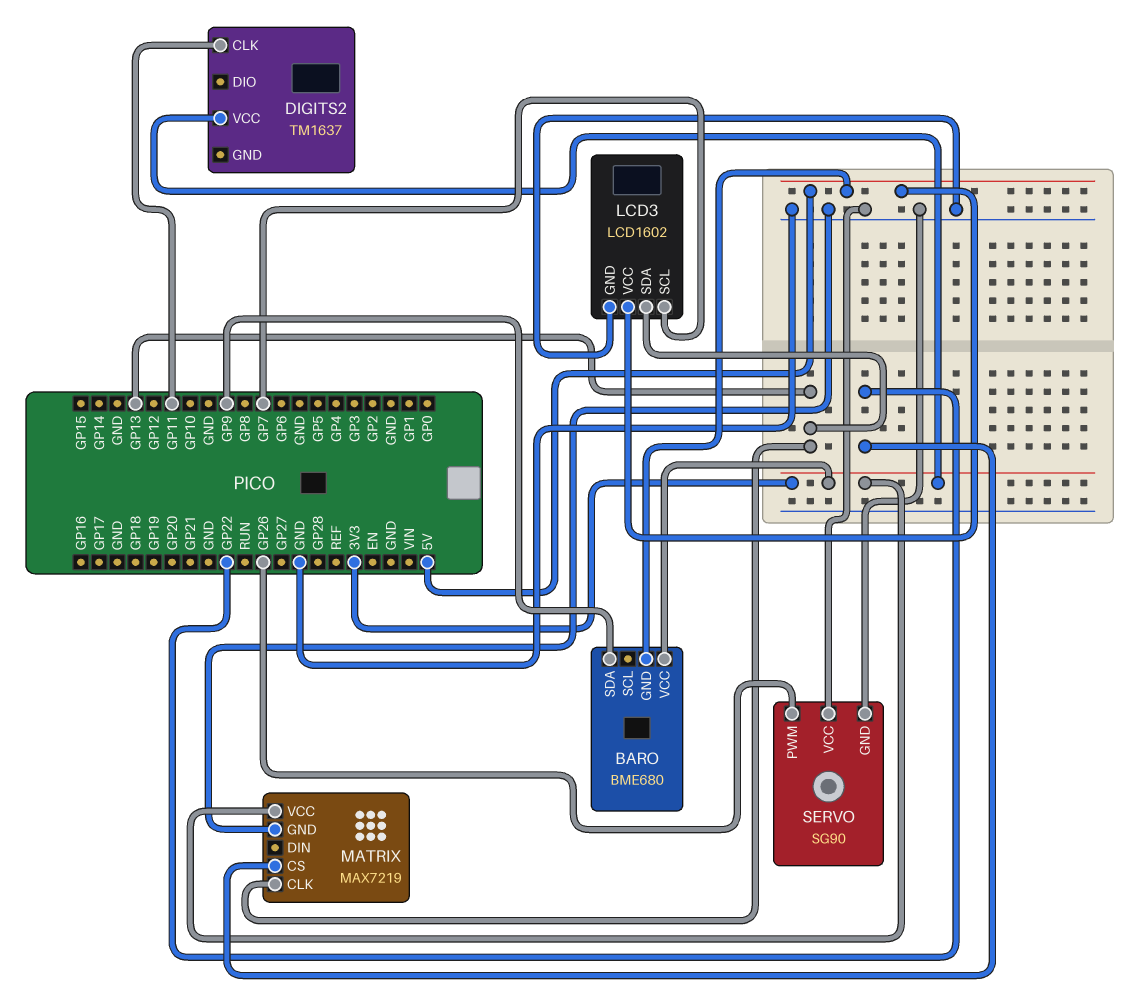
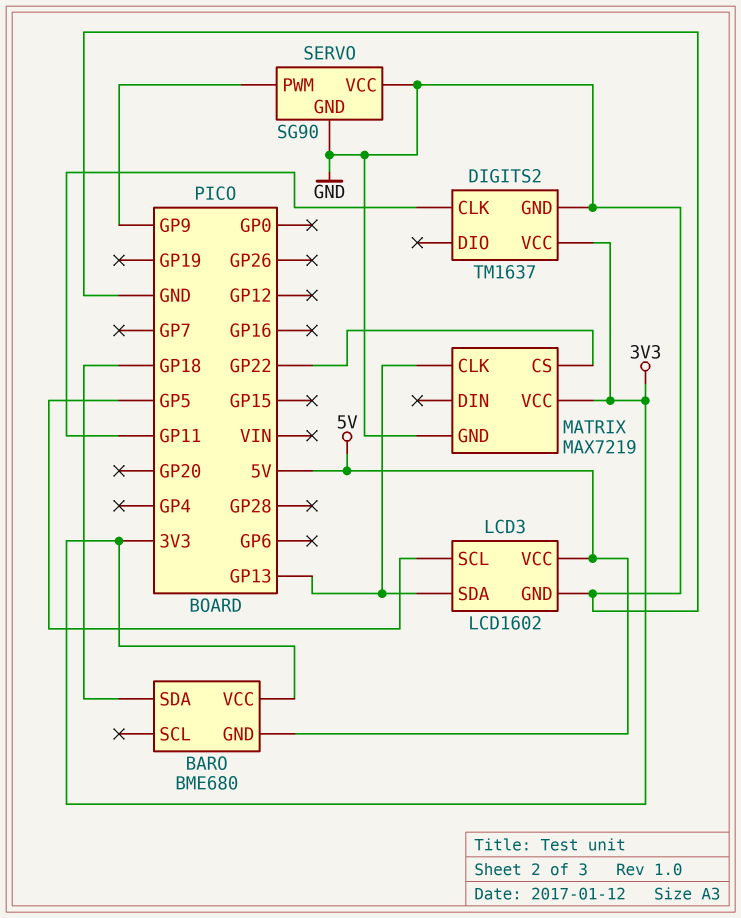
BARO pin SDA: GP9 -> GP18
DIGITS2 pin GND: none -> GND
LCD3 pin SCL: GP7 -> GP5
SERVO pin PWM: GP26 -> GP9

